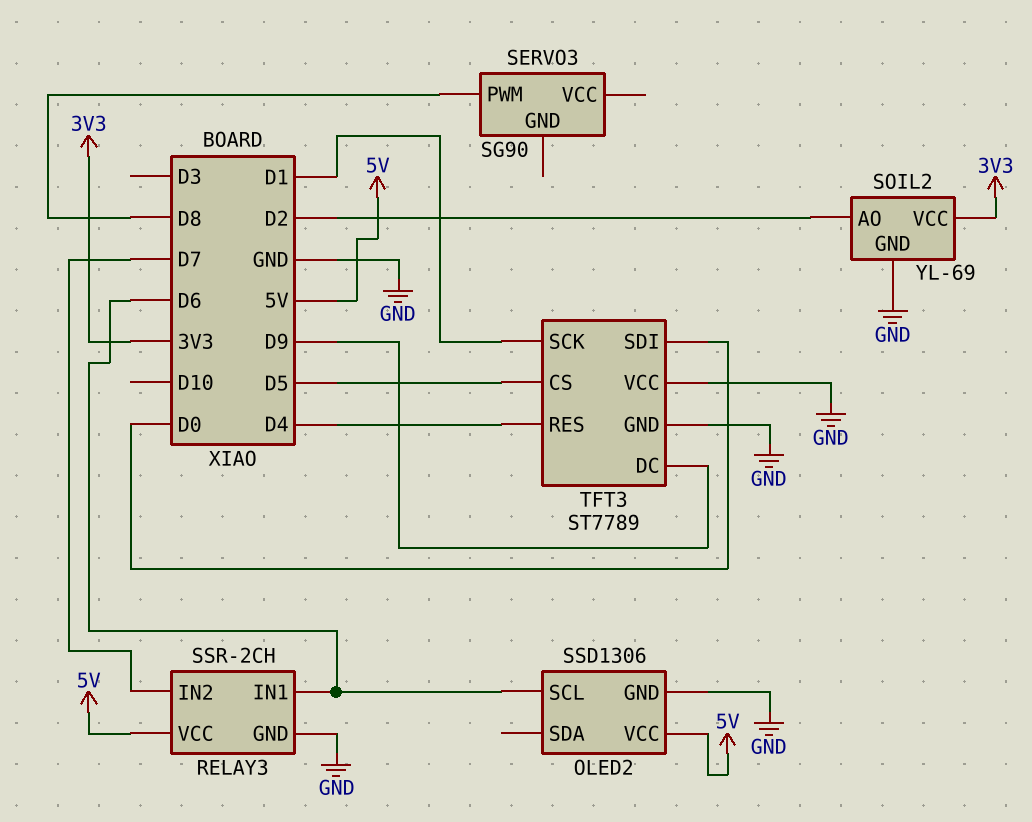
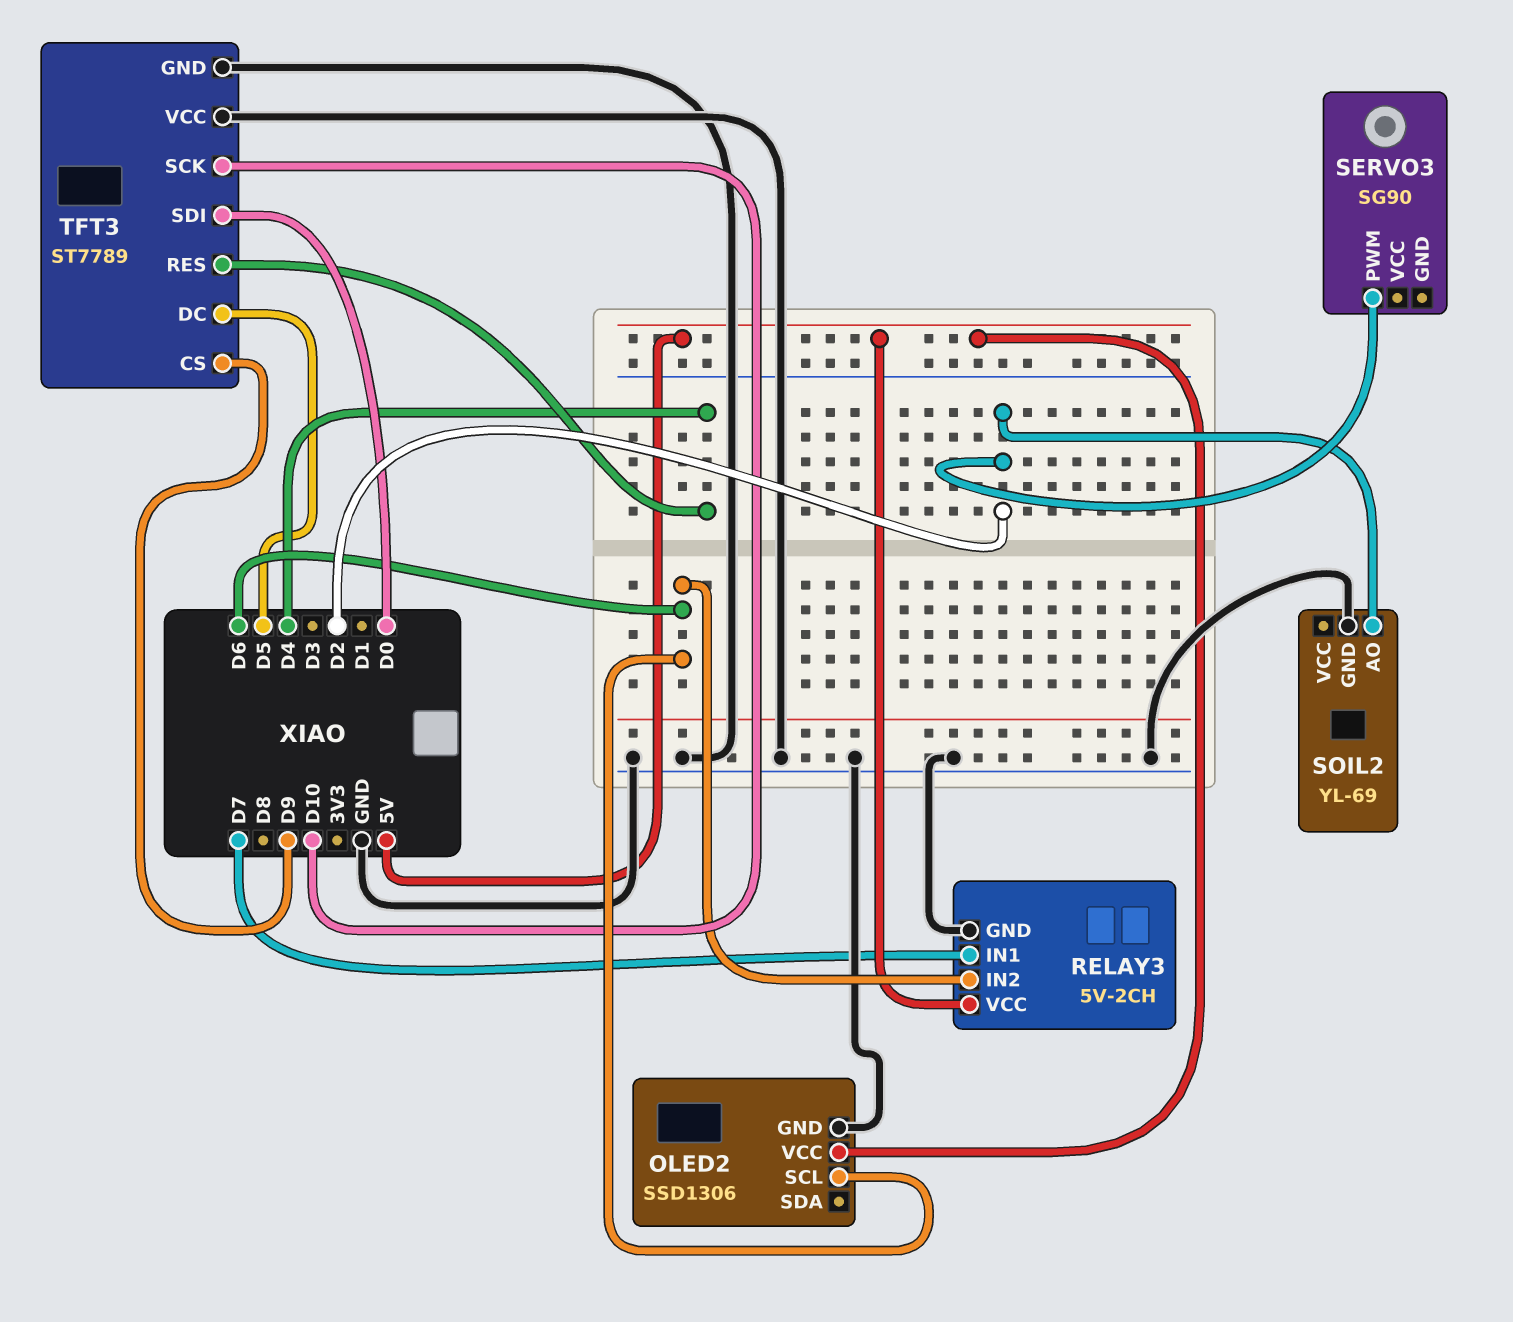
RELAY3: SSR-2CH -> 5V-2CH
RELAY3 pin IN1: D6 -> D7
RELAY3 pin IN2: D7 -> D6
SERVO3 pin PWM: D8 -> D2
SOIL2 pin VCC: 3V3 -> none
TFT3 pin CS: D5 -> D9
TFT3 pin DC: D9 -> D5
TFT3 pin SCK: D1 -> D10

